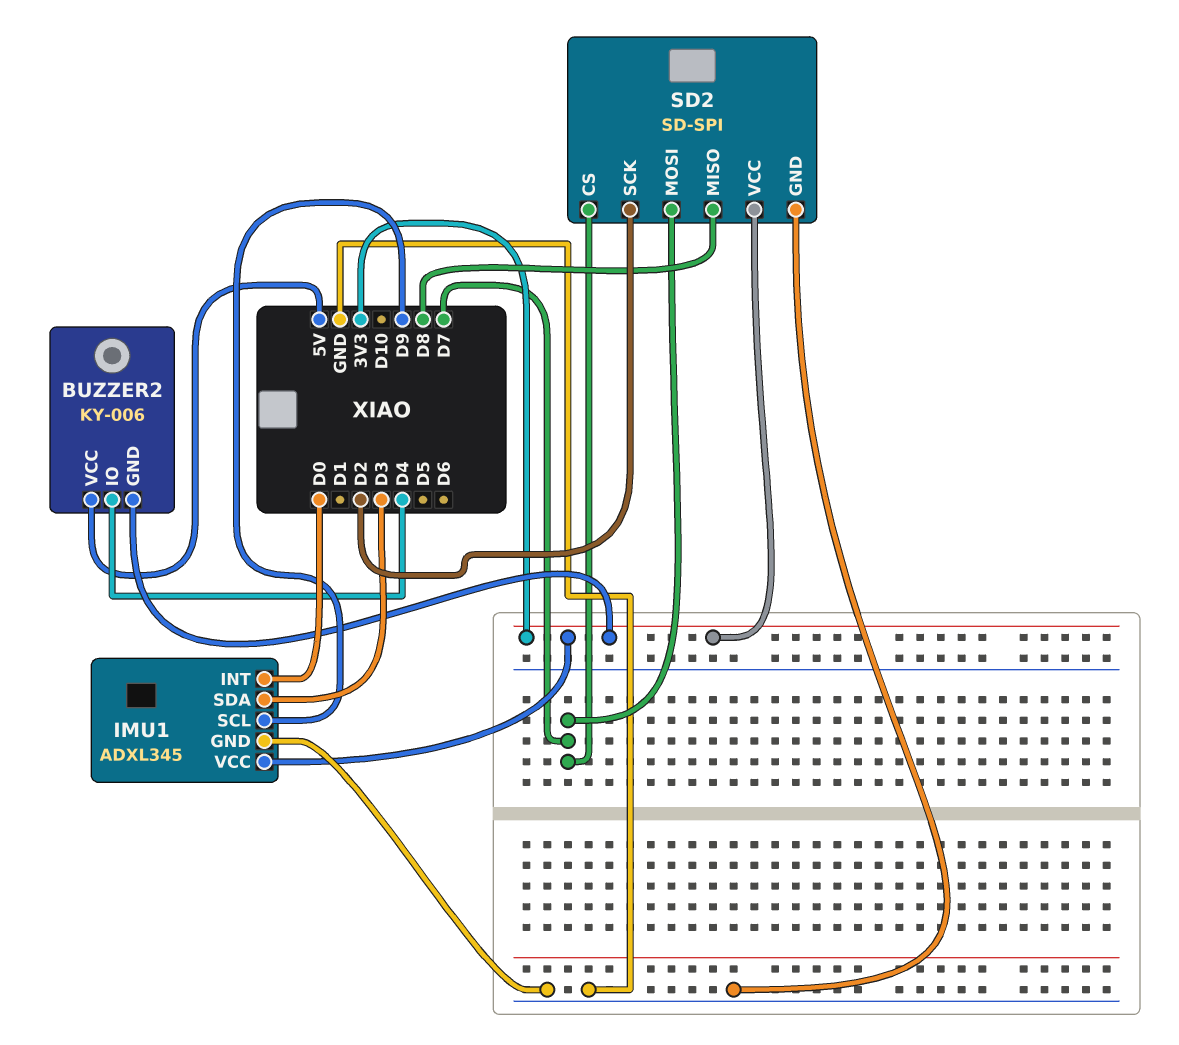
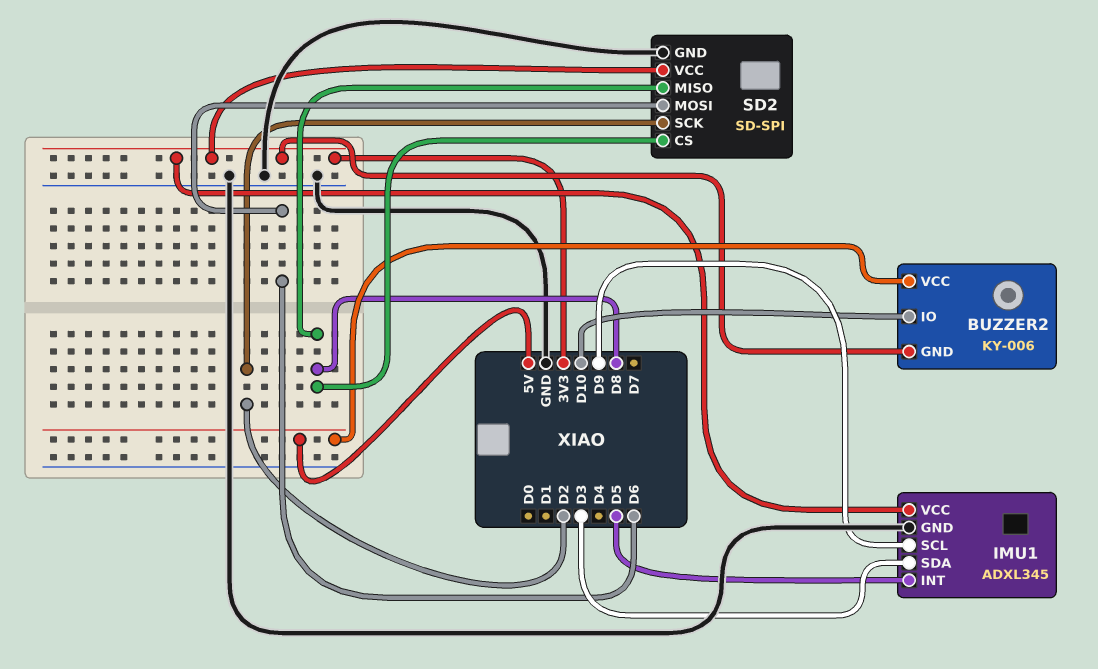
BUZZER2 pin IO: D4 -> D10
IMU1 pin INT: D0 -> D5
SD2 pin CS: D7 -> D8
SD2 pin MOSI: D7 -> D6

